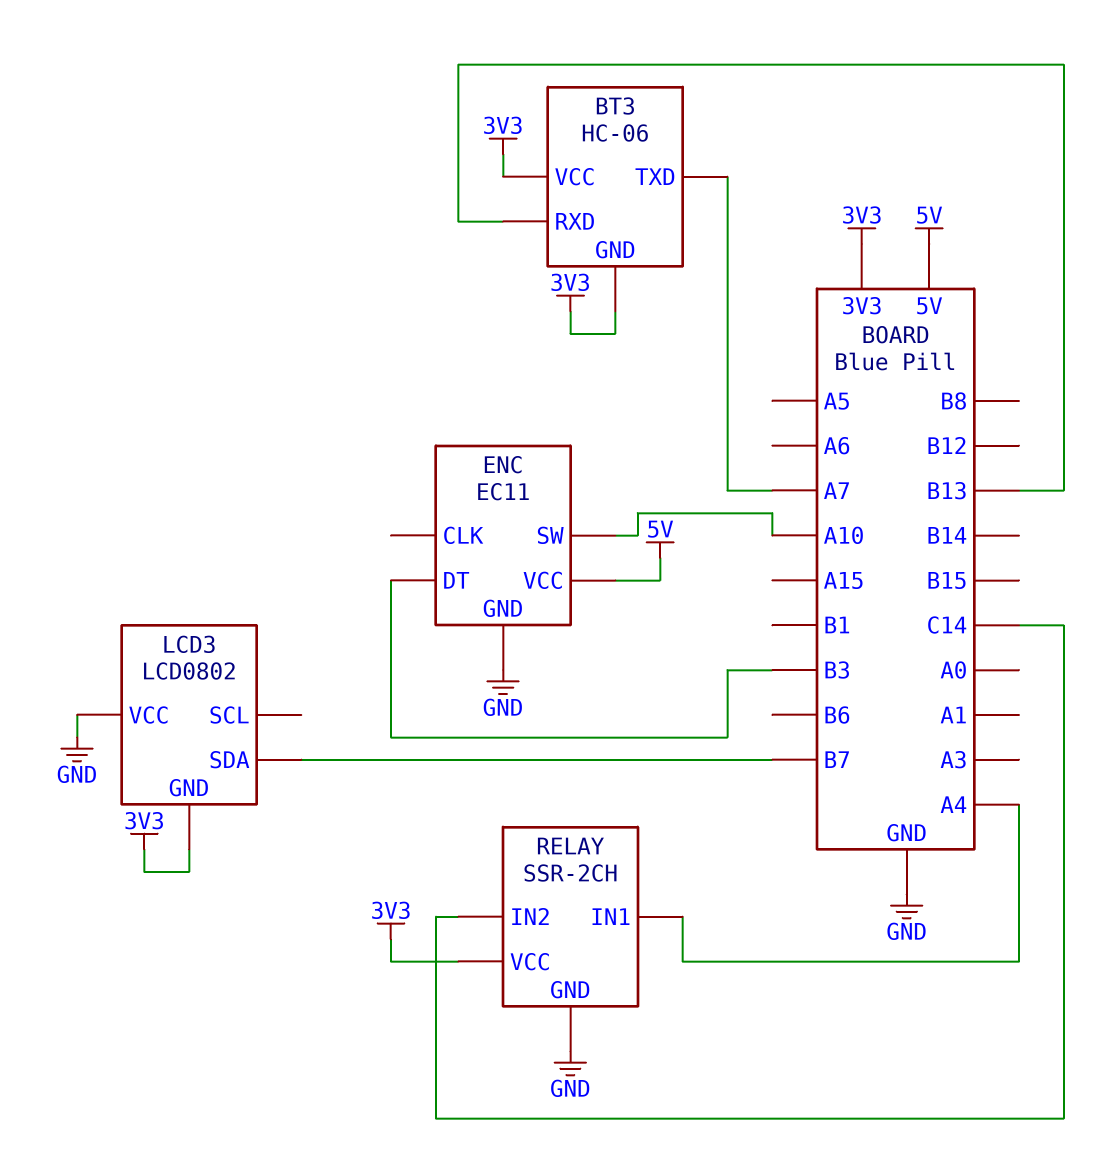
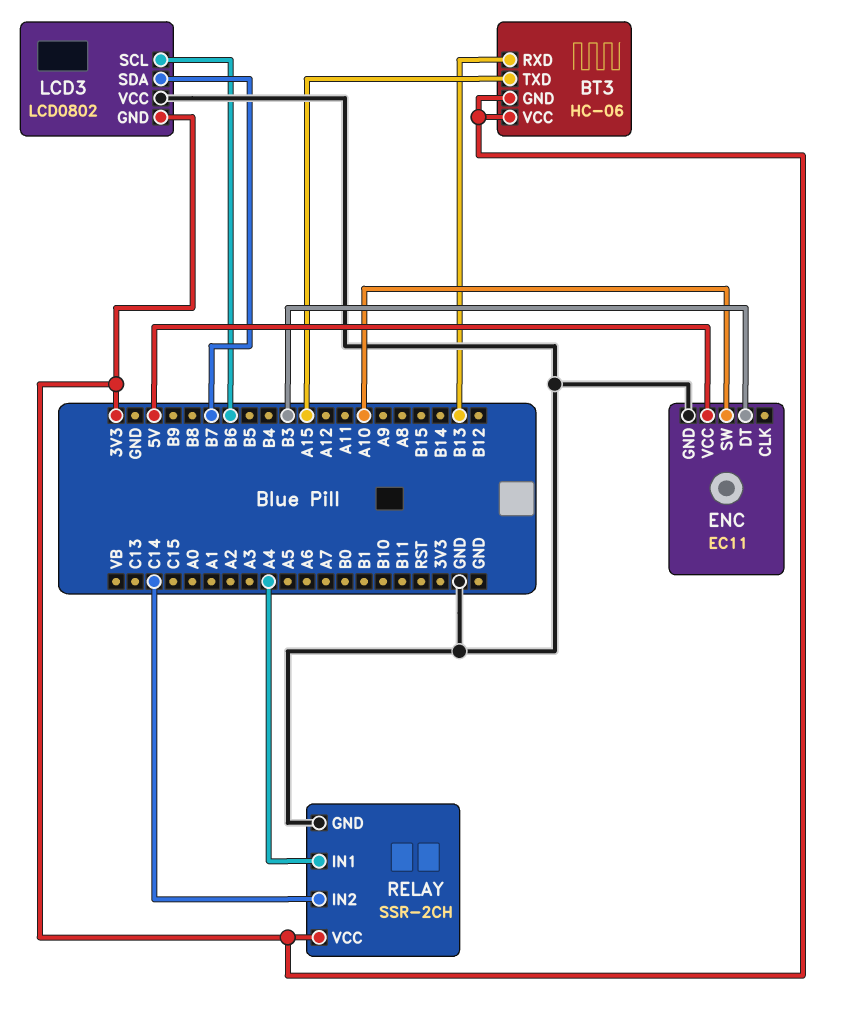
BT3 pin TXD: A7 -> A15
LCD3 pin SCL: none -> B6

